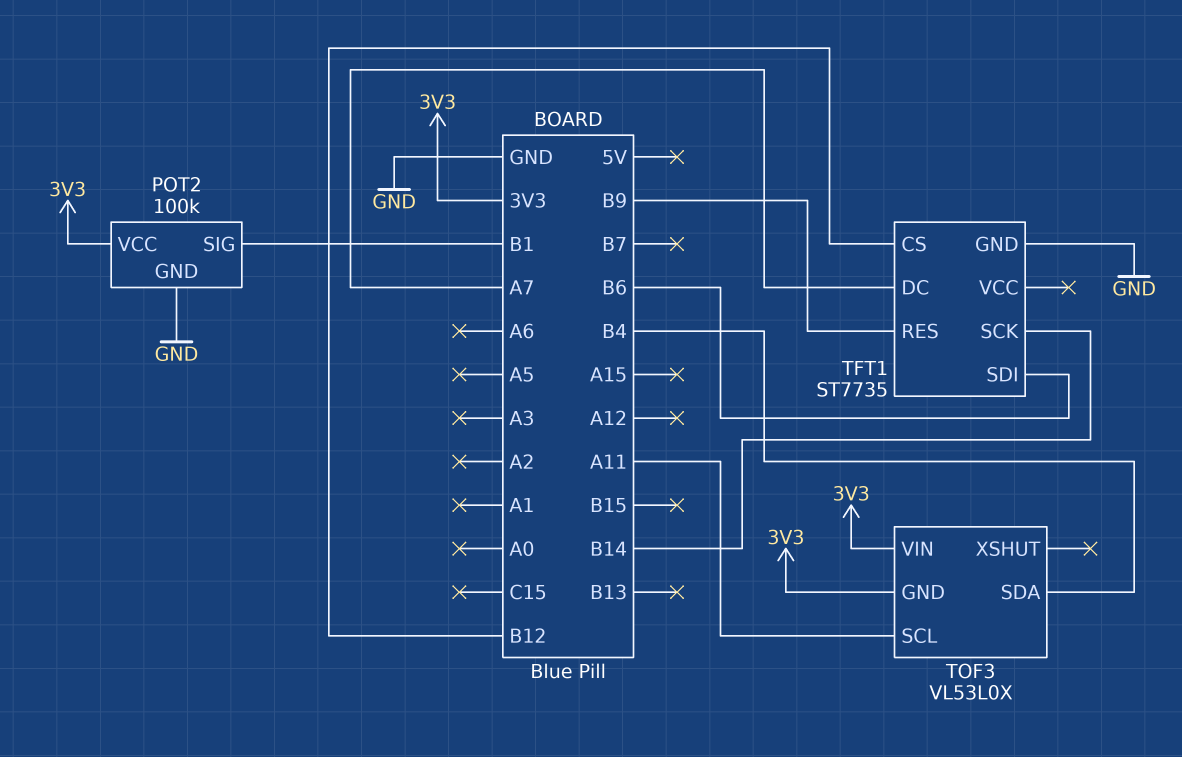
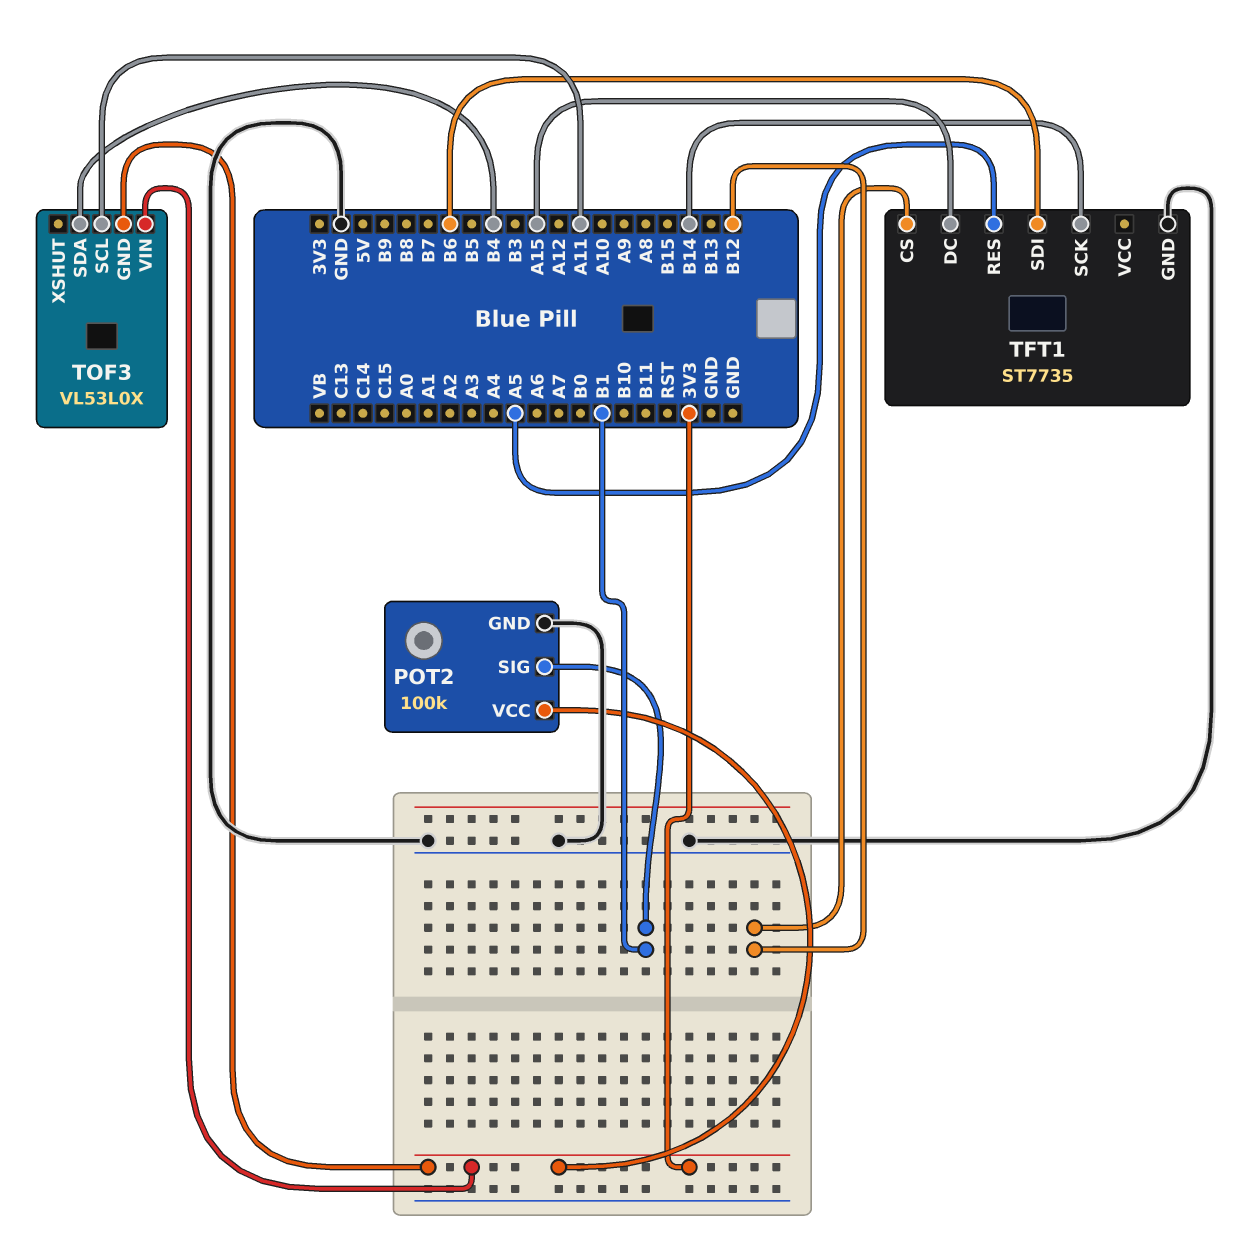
TFT1 pin DC: A7 -> A15
TFT1 pin RES: B9 -> A5

